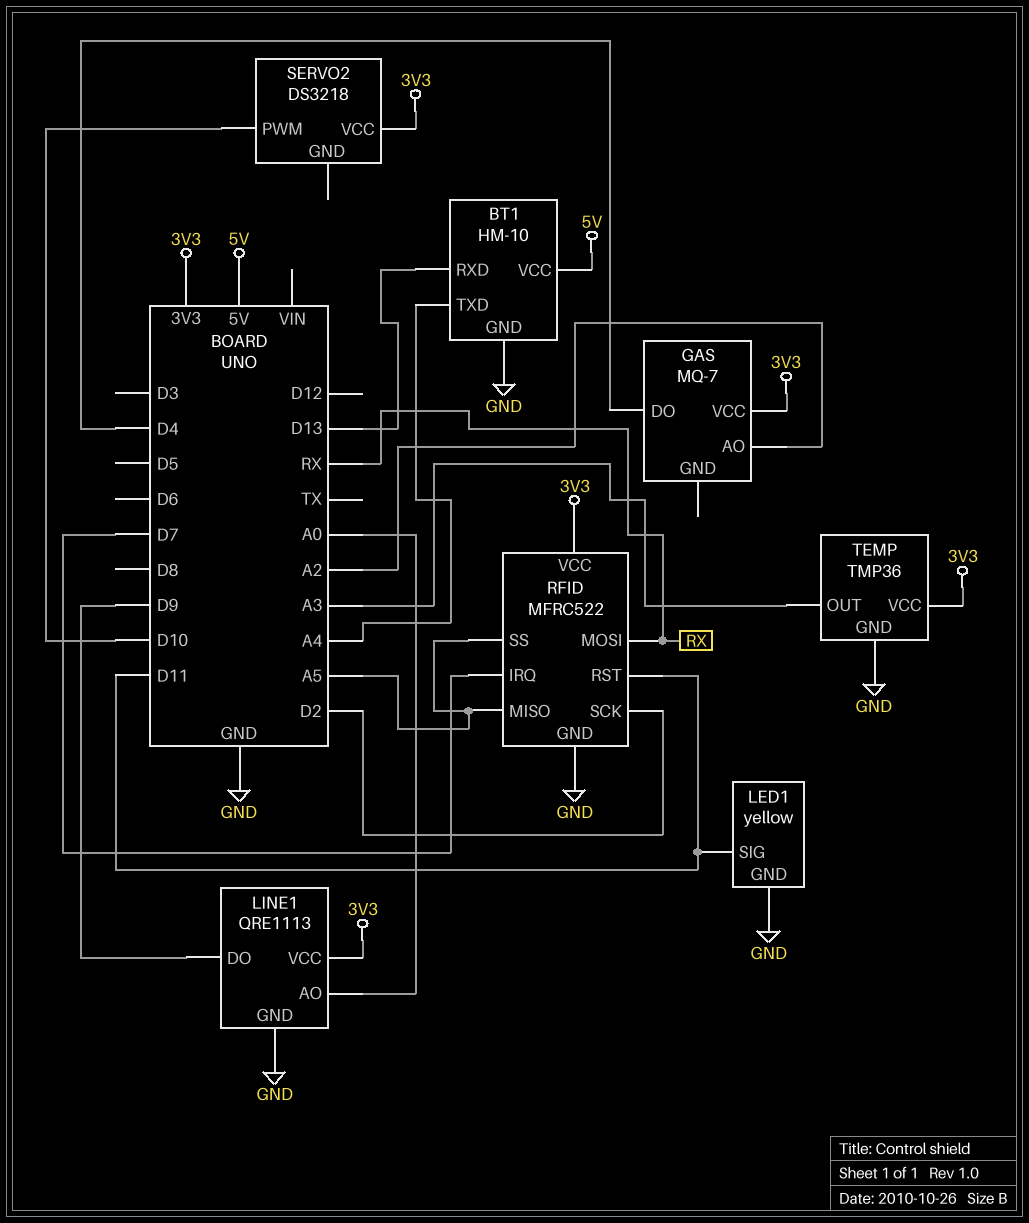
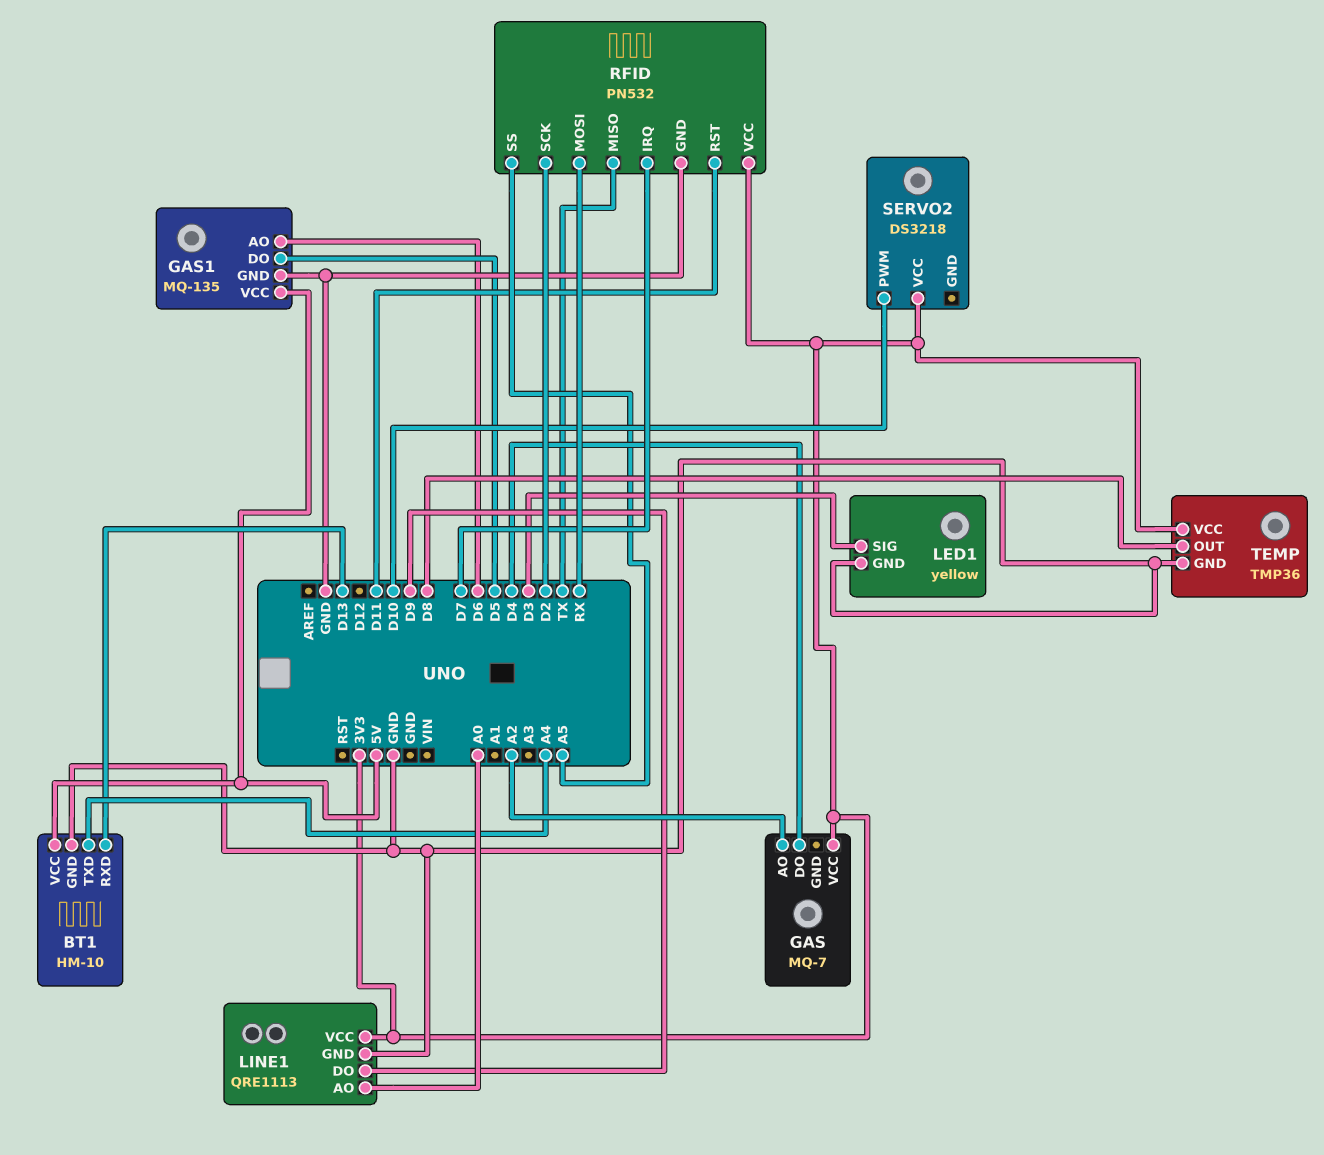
GAS1: none -> MQ-135
GAS1 pin AO: none -> D6
GAS1 pin DO: none -> D5
GAS1 pin GND: none -> GND
GAS1 pin VCC: none -> 5V
LED1 pin SIG: D11 -> D3
RFID: MFRC522 -> PN532
RFID pin MISO: A5 -> TX
TEMP pin OUT: A3 -> D8

